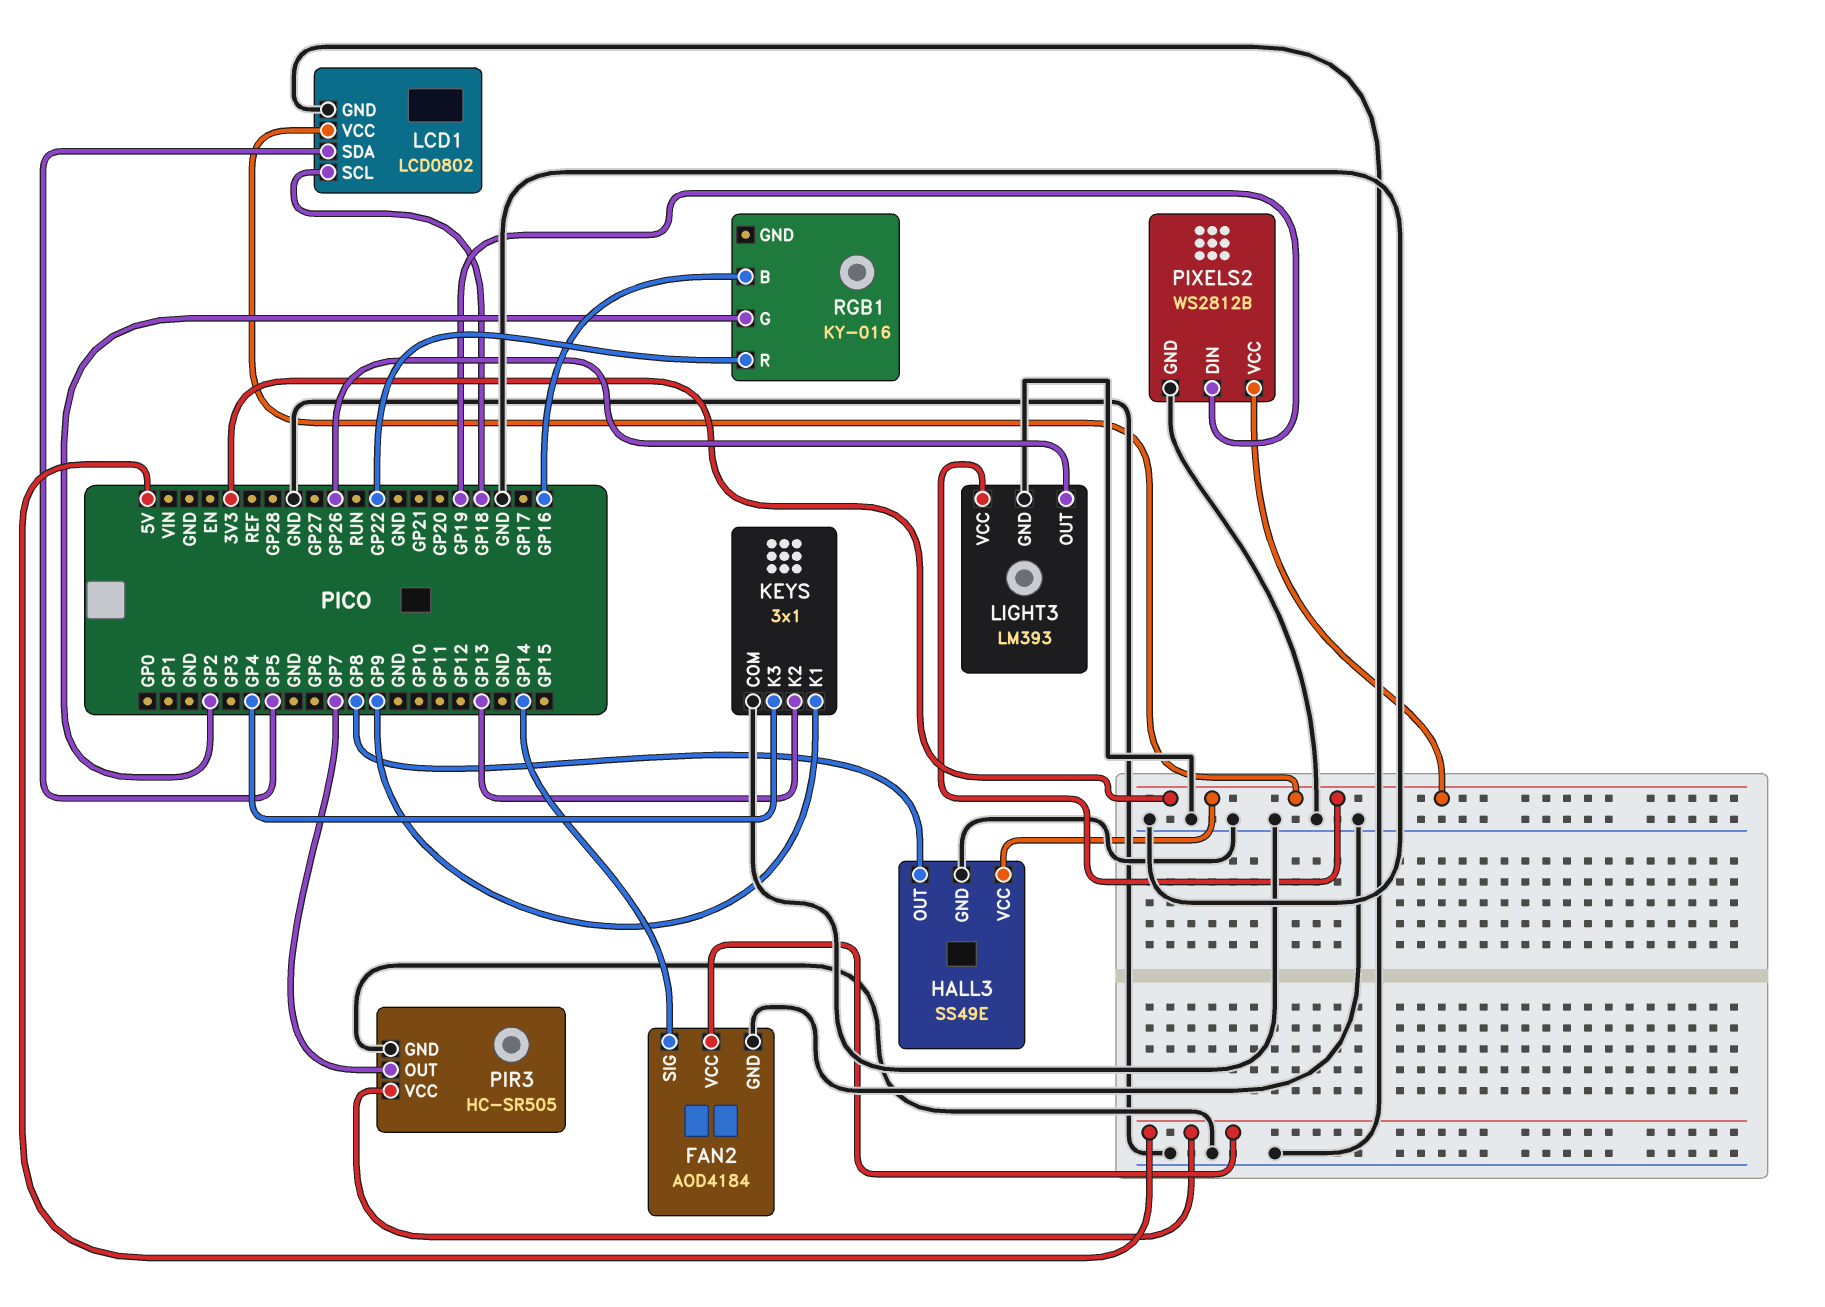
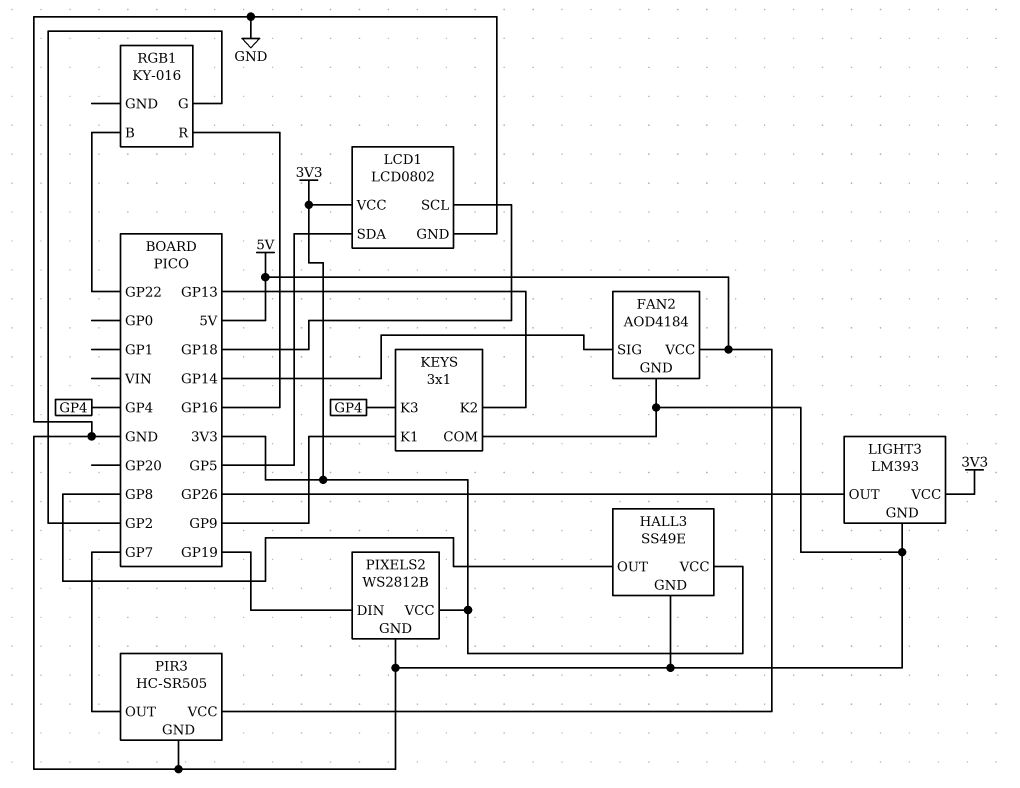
RGB1 pin B: GP16 -> GP22
RGB1 pin R: GP22 -> GP16

